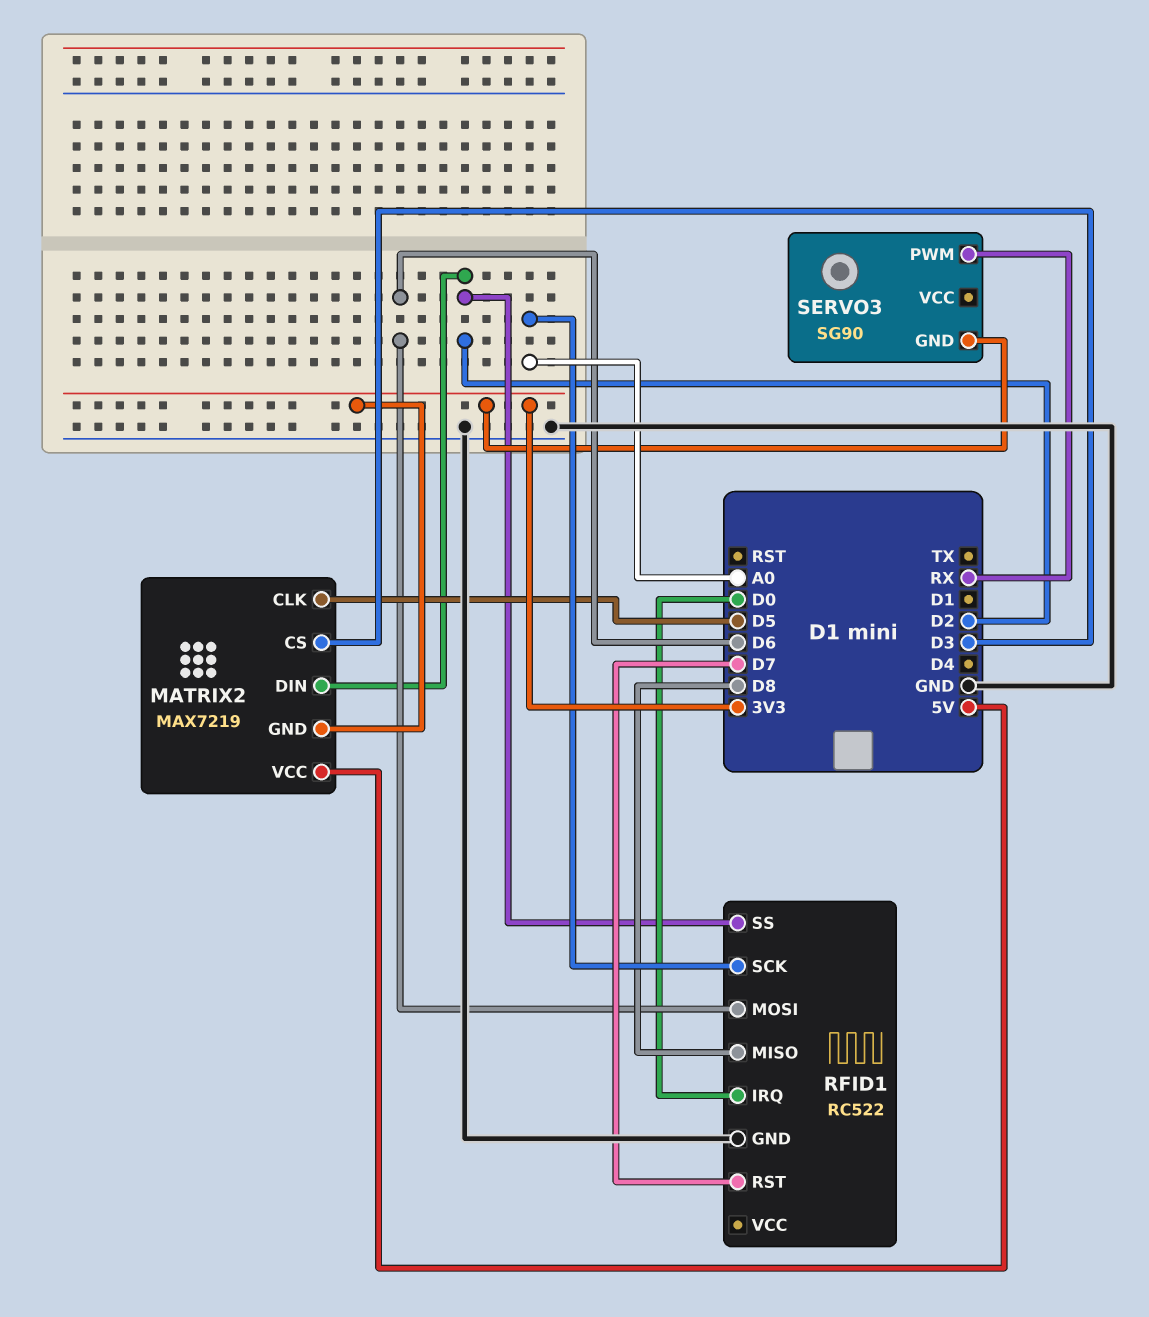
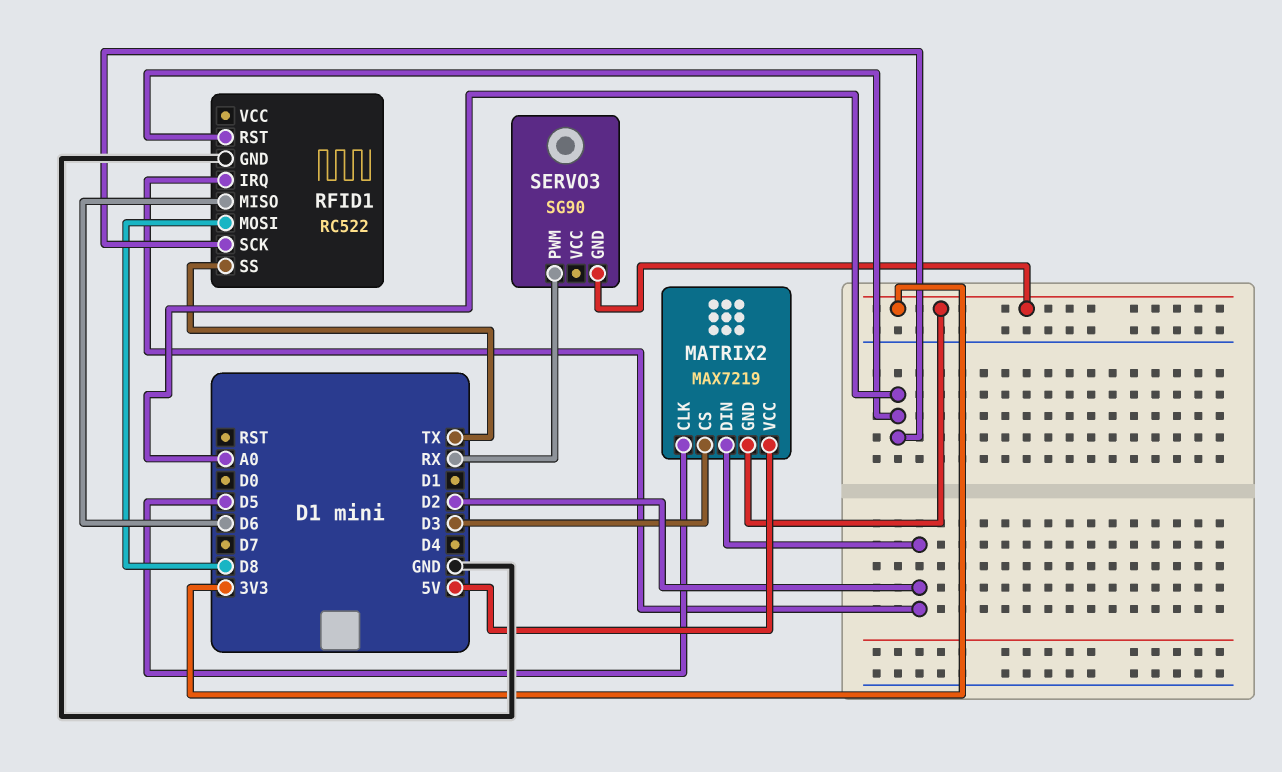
RFID1 pin IRQ: D0 -> D2
RFID1 pin MISO: D8 -> D6
RFID1 pin MOSI: D6 -> D8
RFID1 pin RST: D7 -> A0
RFID1 pin SS: D2 -> TX

